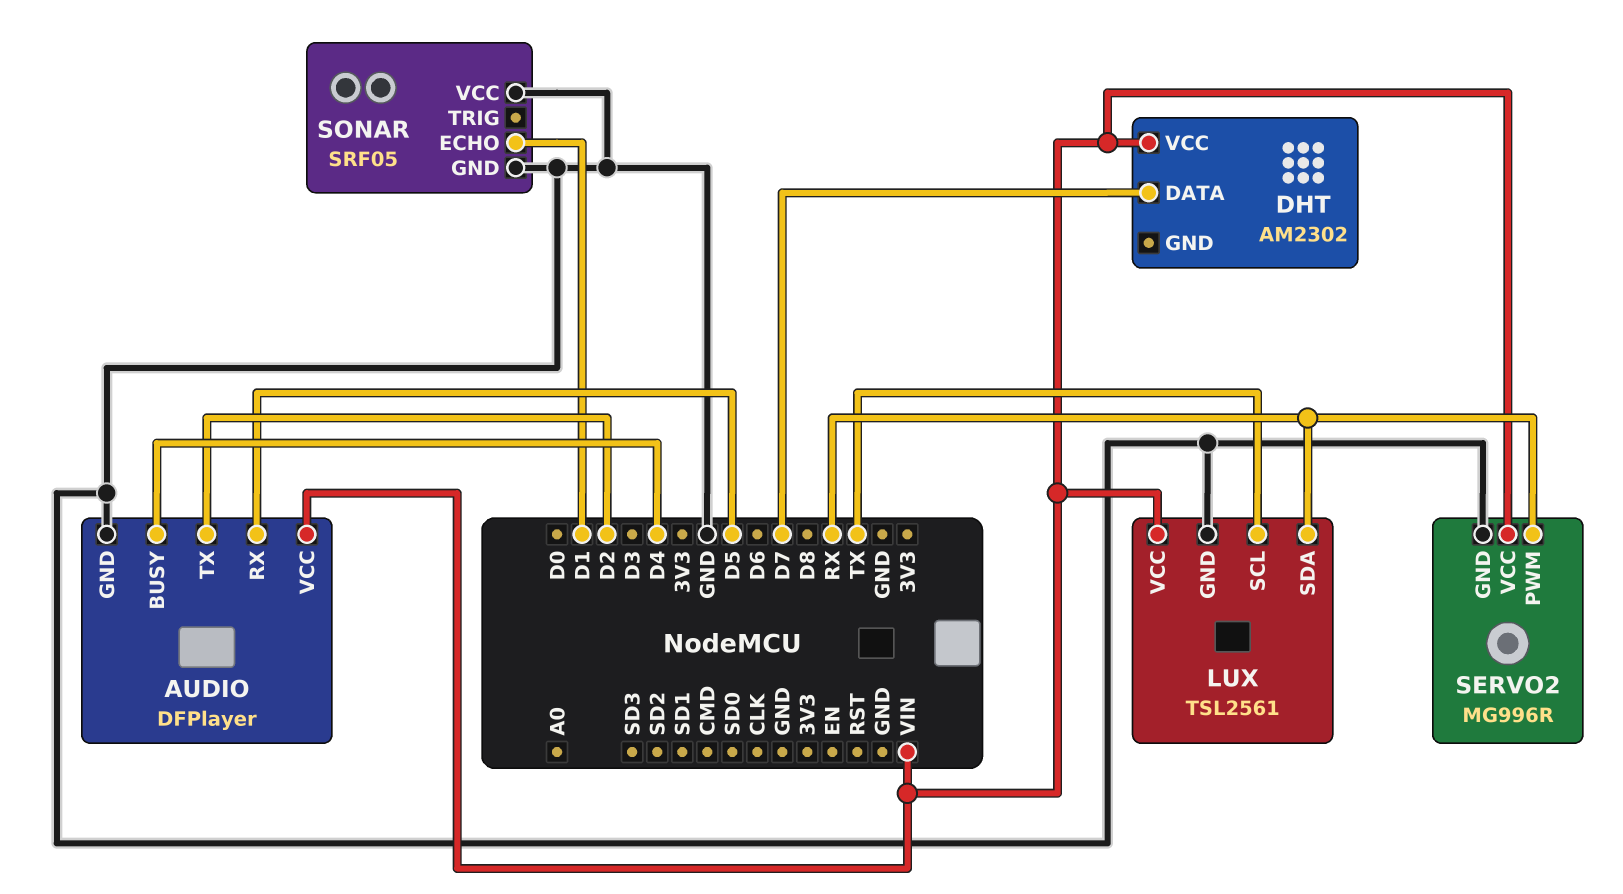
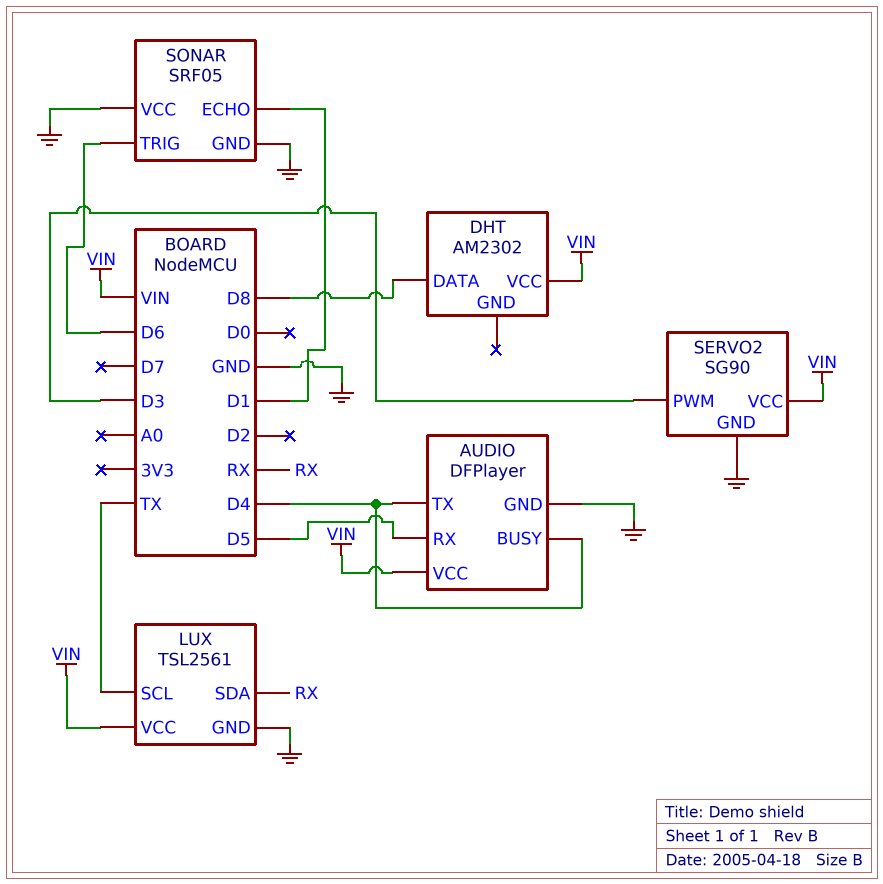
AUDIO pin TX: D2 -> D4
DHT pin DATA: D7 -> D8
SERVO2: MG996R -> SG90
SERVO2 pin PWM: RX -> D3
SONAR pin TRIG: none -> D6

